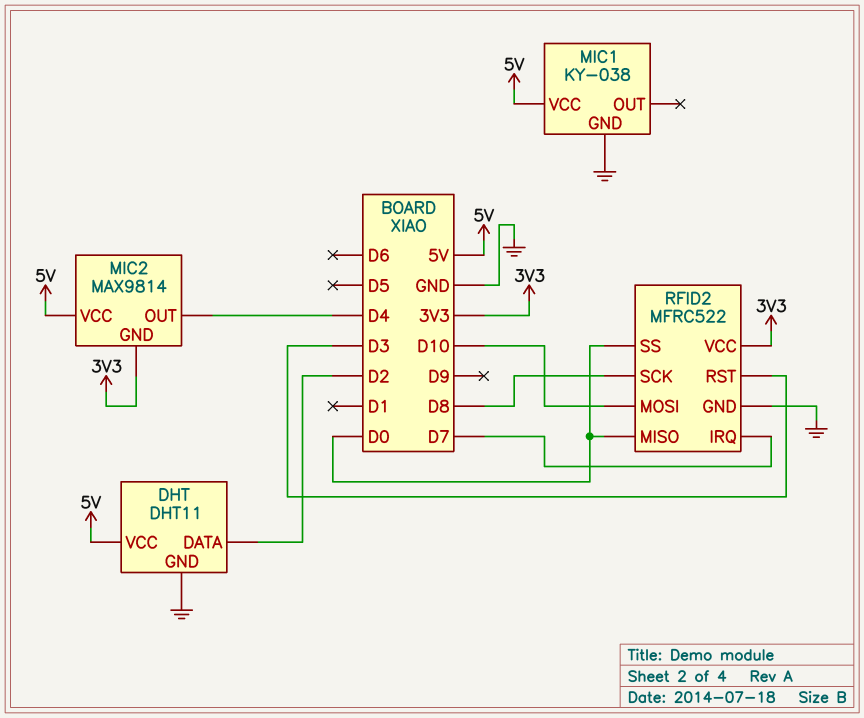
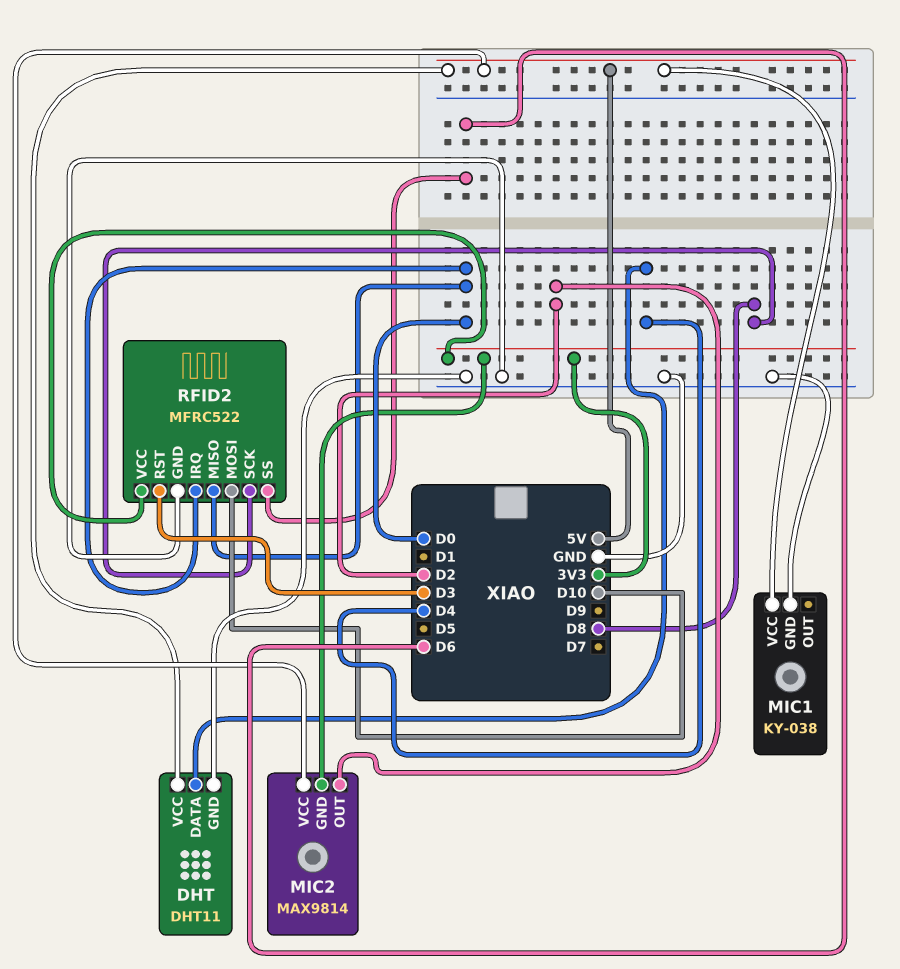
DHT pin DATA: D2 -> D4
MIC2 pin OUT: D4 -> D2
RFID2 pin IRQ: D7 -> D0
RFID2 pin SS: D0 -> D6

